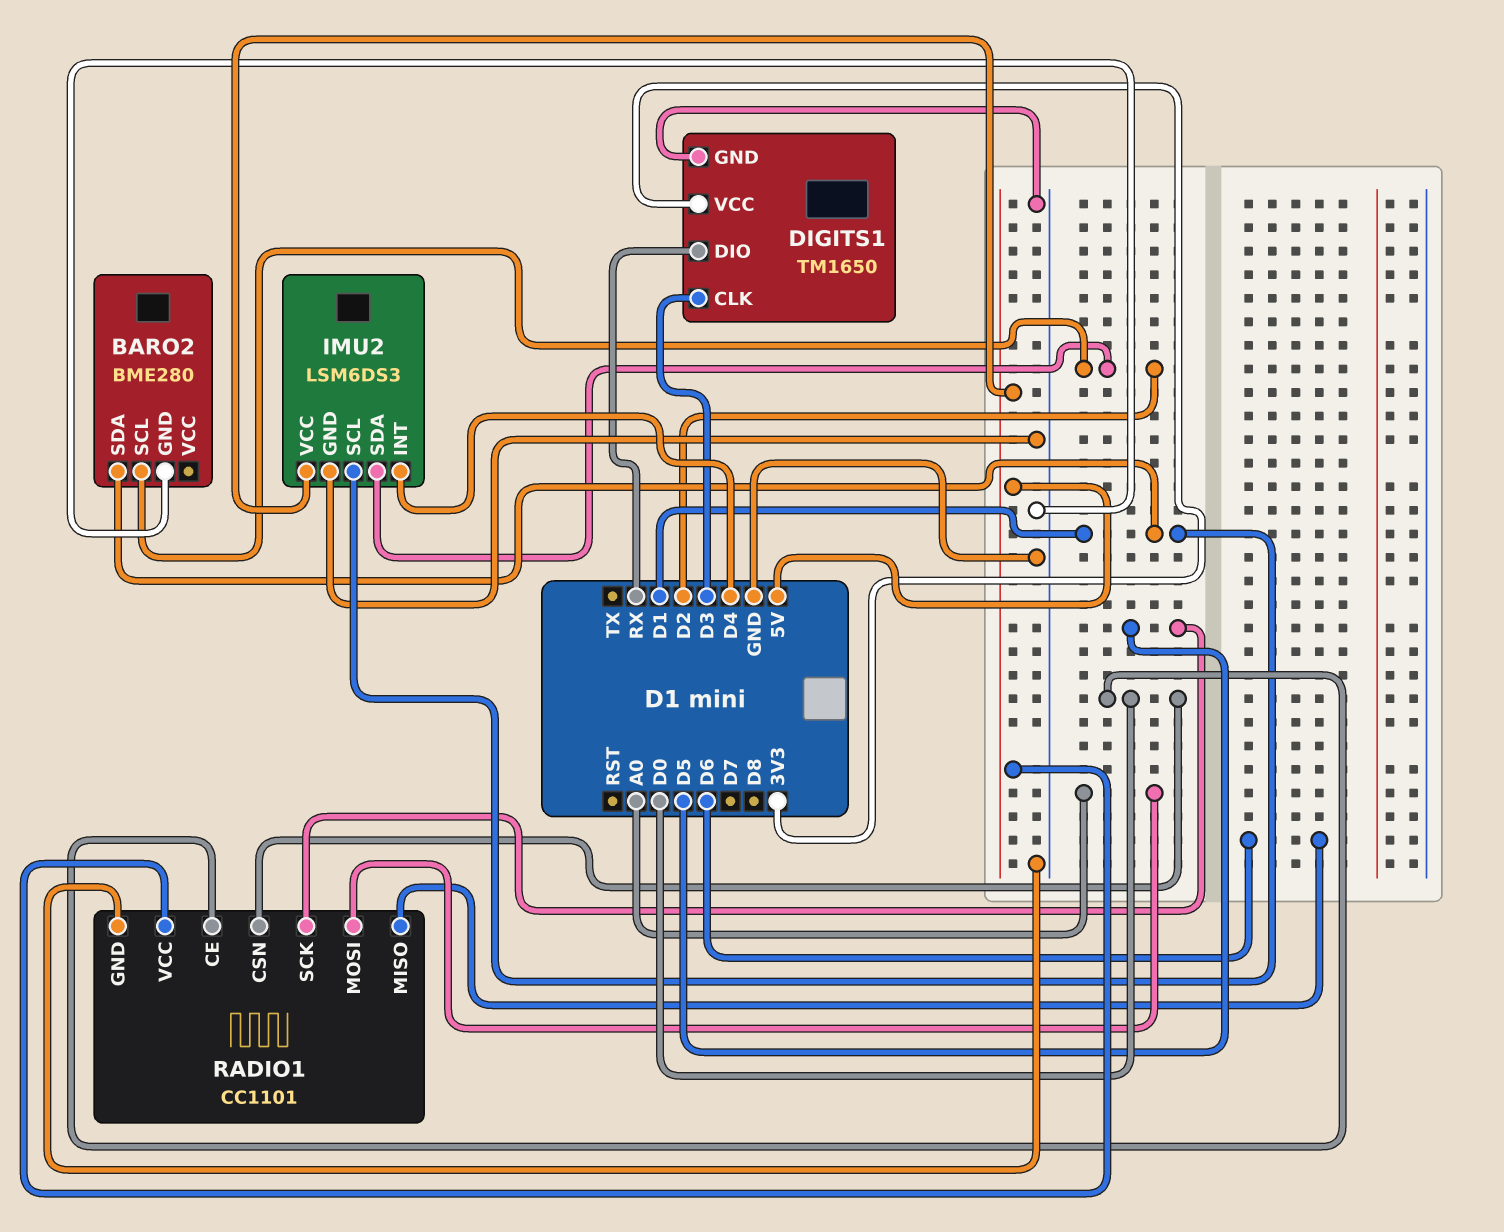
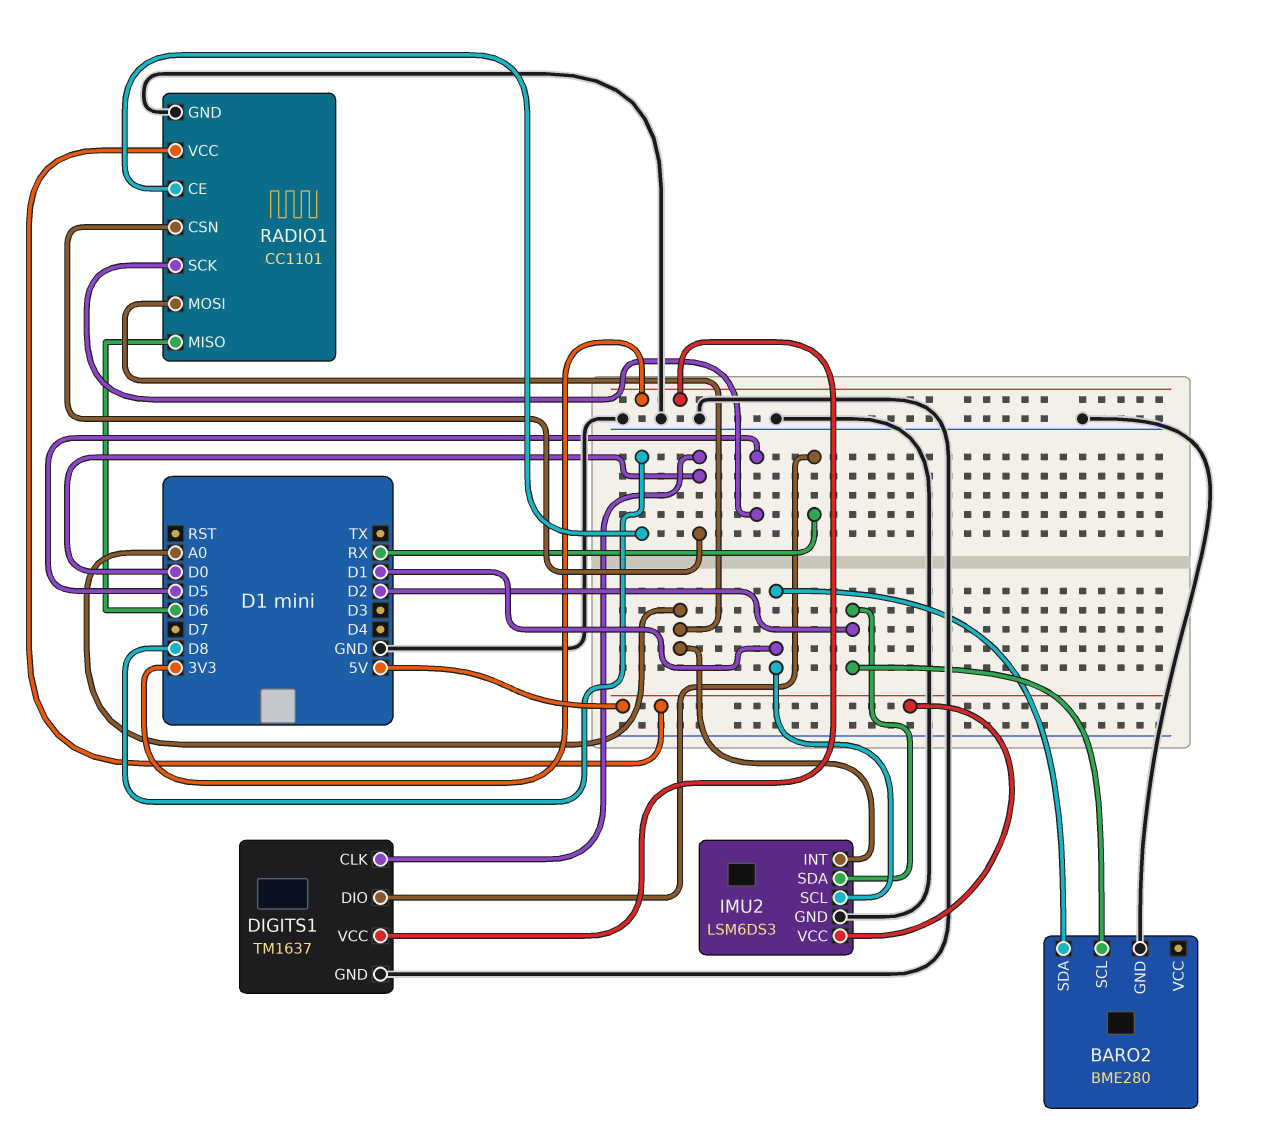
DIGITS1: TM1650 -> TM1637
DIGITS1 pin CLK: D3 -> D0
IMU2 pin INT: D4 -> A0
RADIO1 pin CE: D0 -> D8

